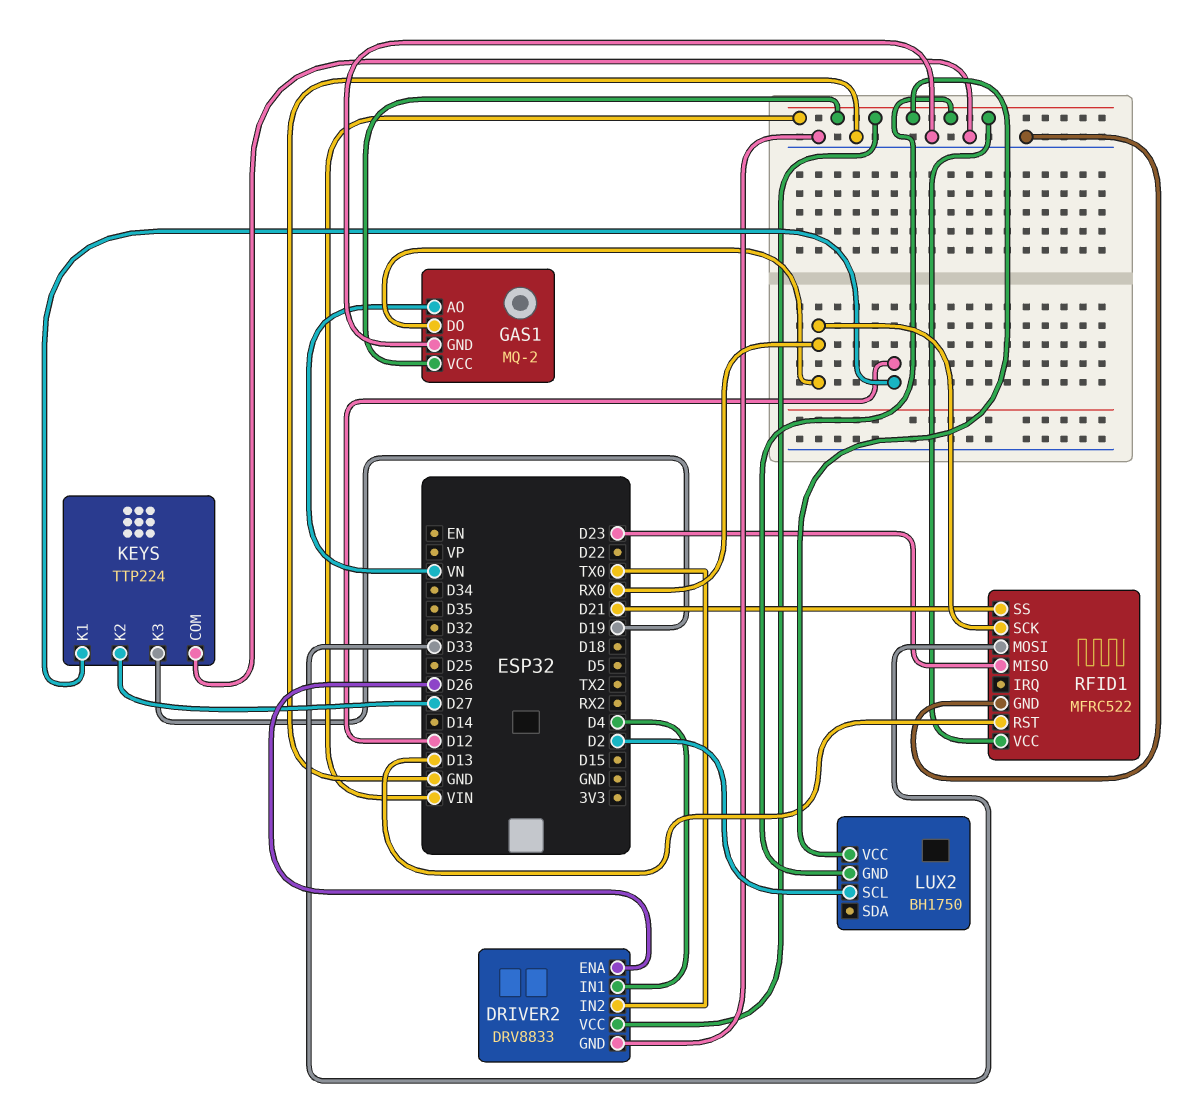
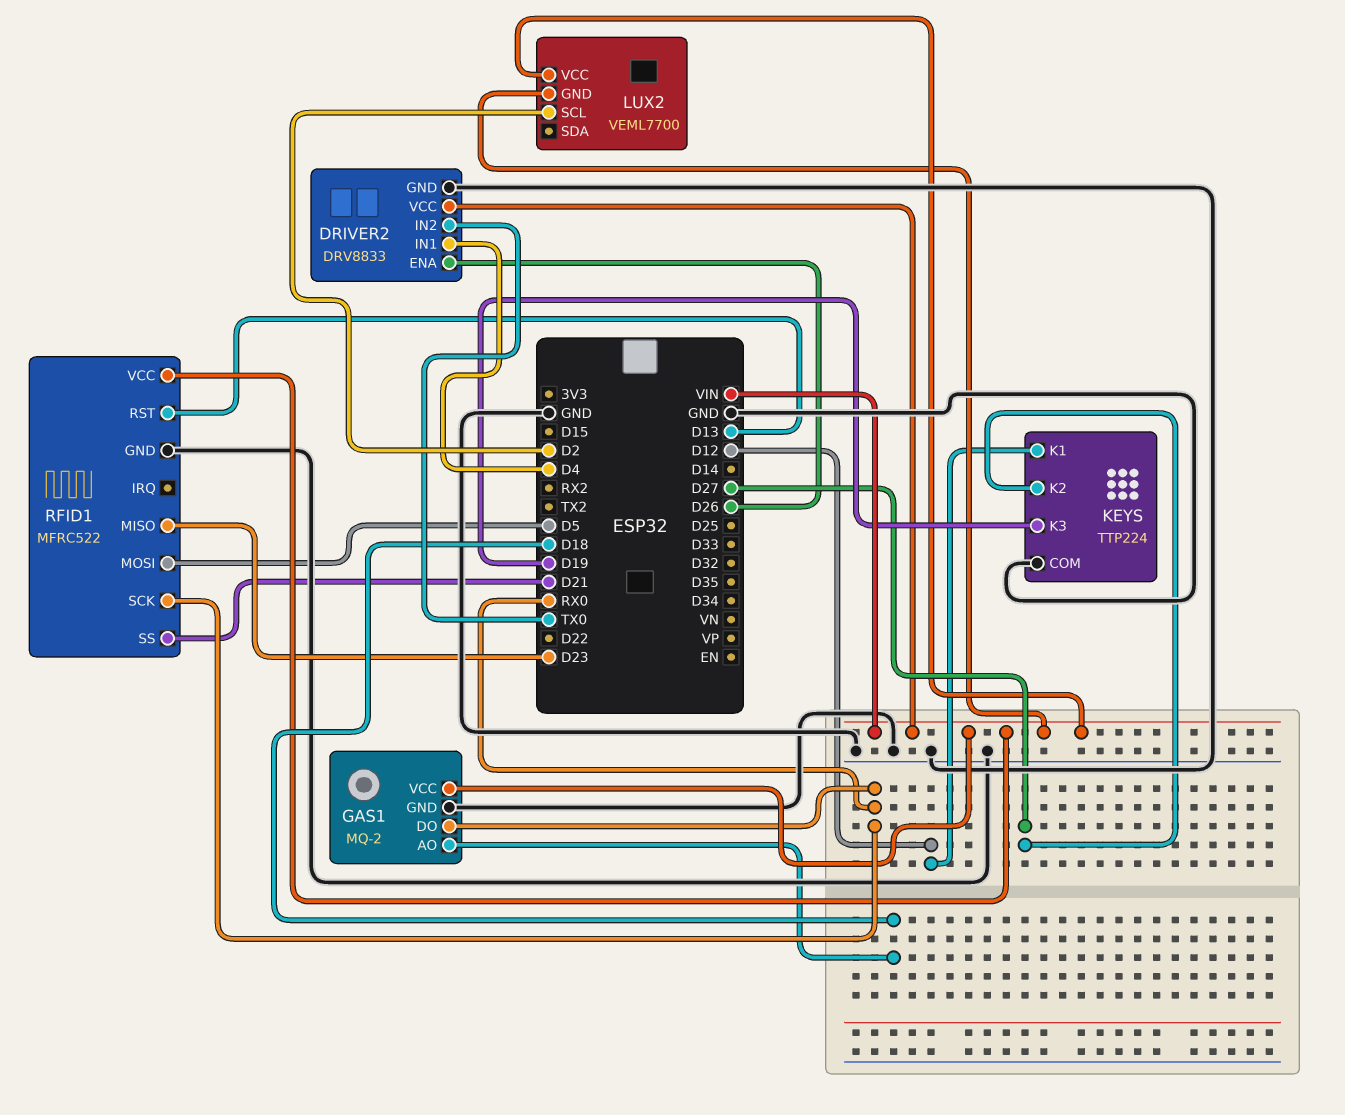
GAS1 pin AO: VN -> D18
LUX2: BH1750 -> VEML7700
RFID1 pin MOSI: D33 -> D5

